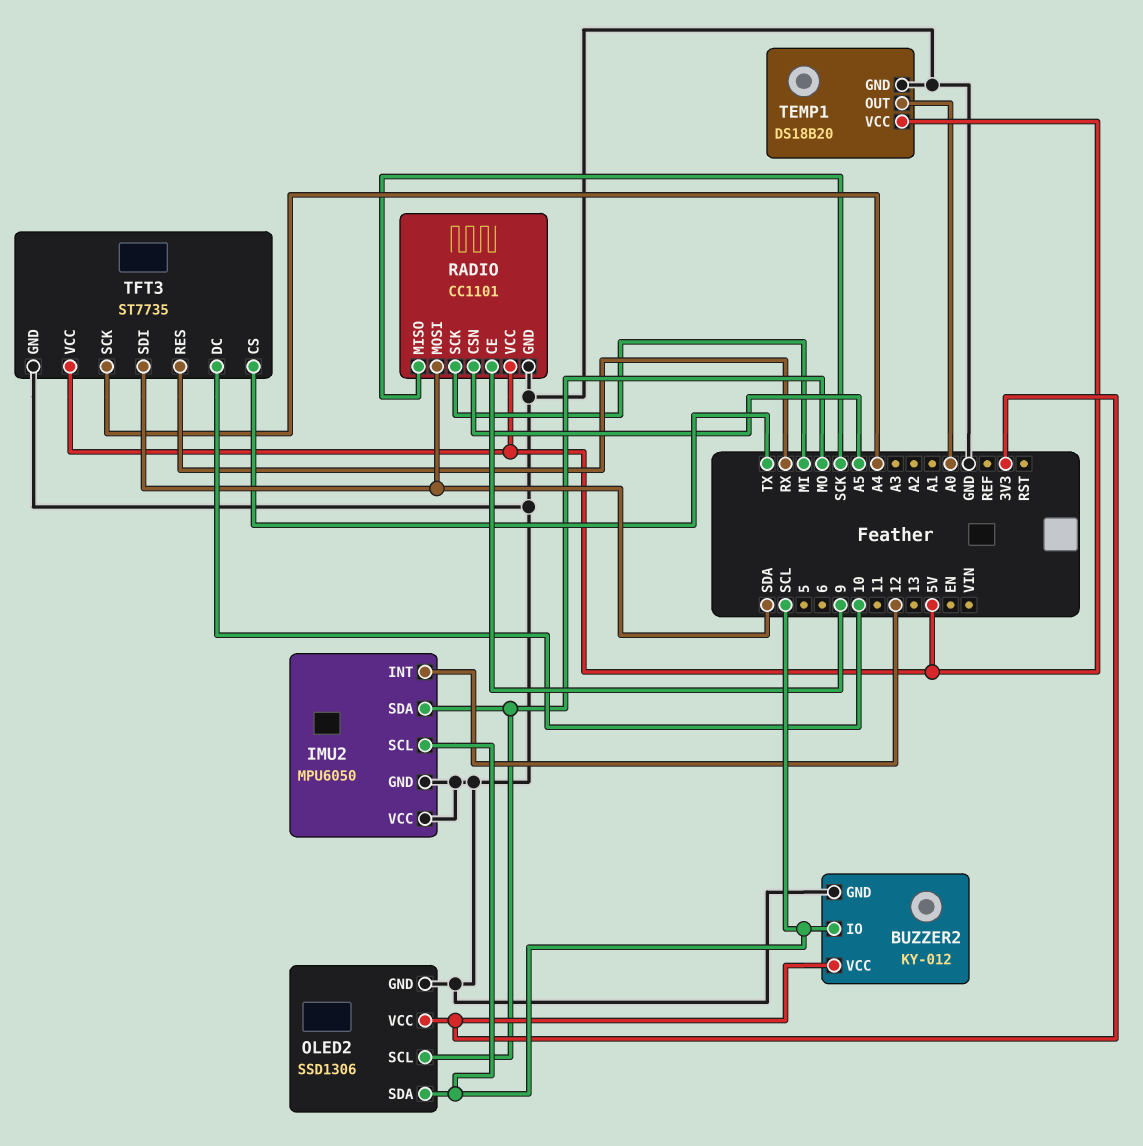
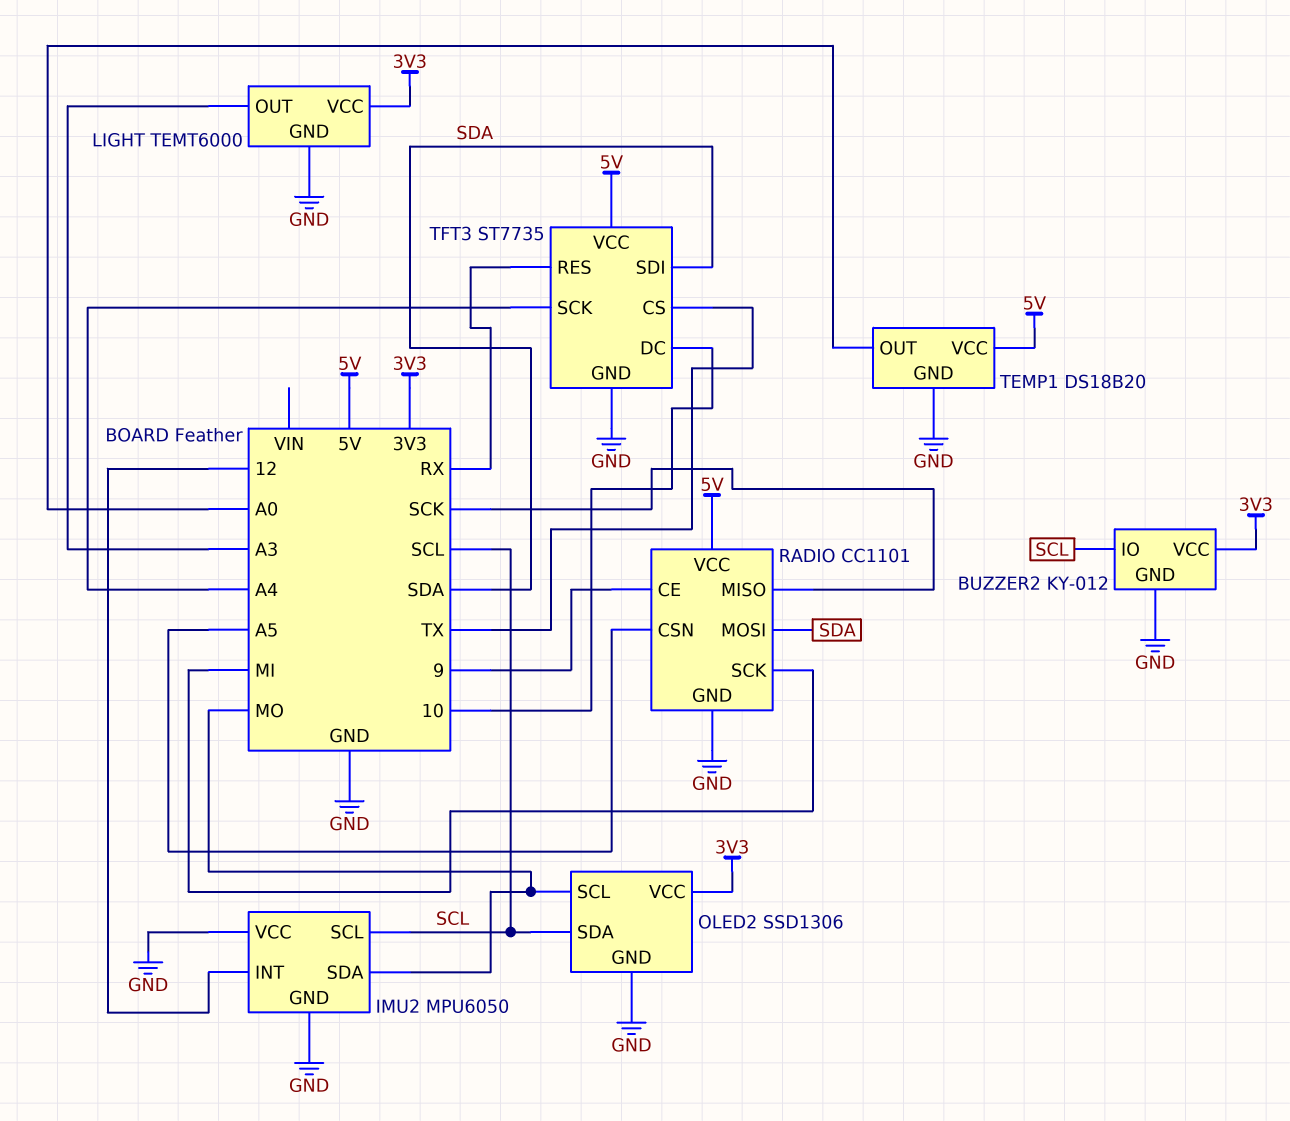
LIGHT: none -> TEMT6000
LIGHT pin GND: none -> GND
LIGHT pin OUT: none -> A3
LIGHT pin VCC: none -> 3V3

